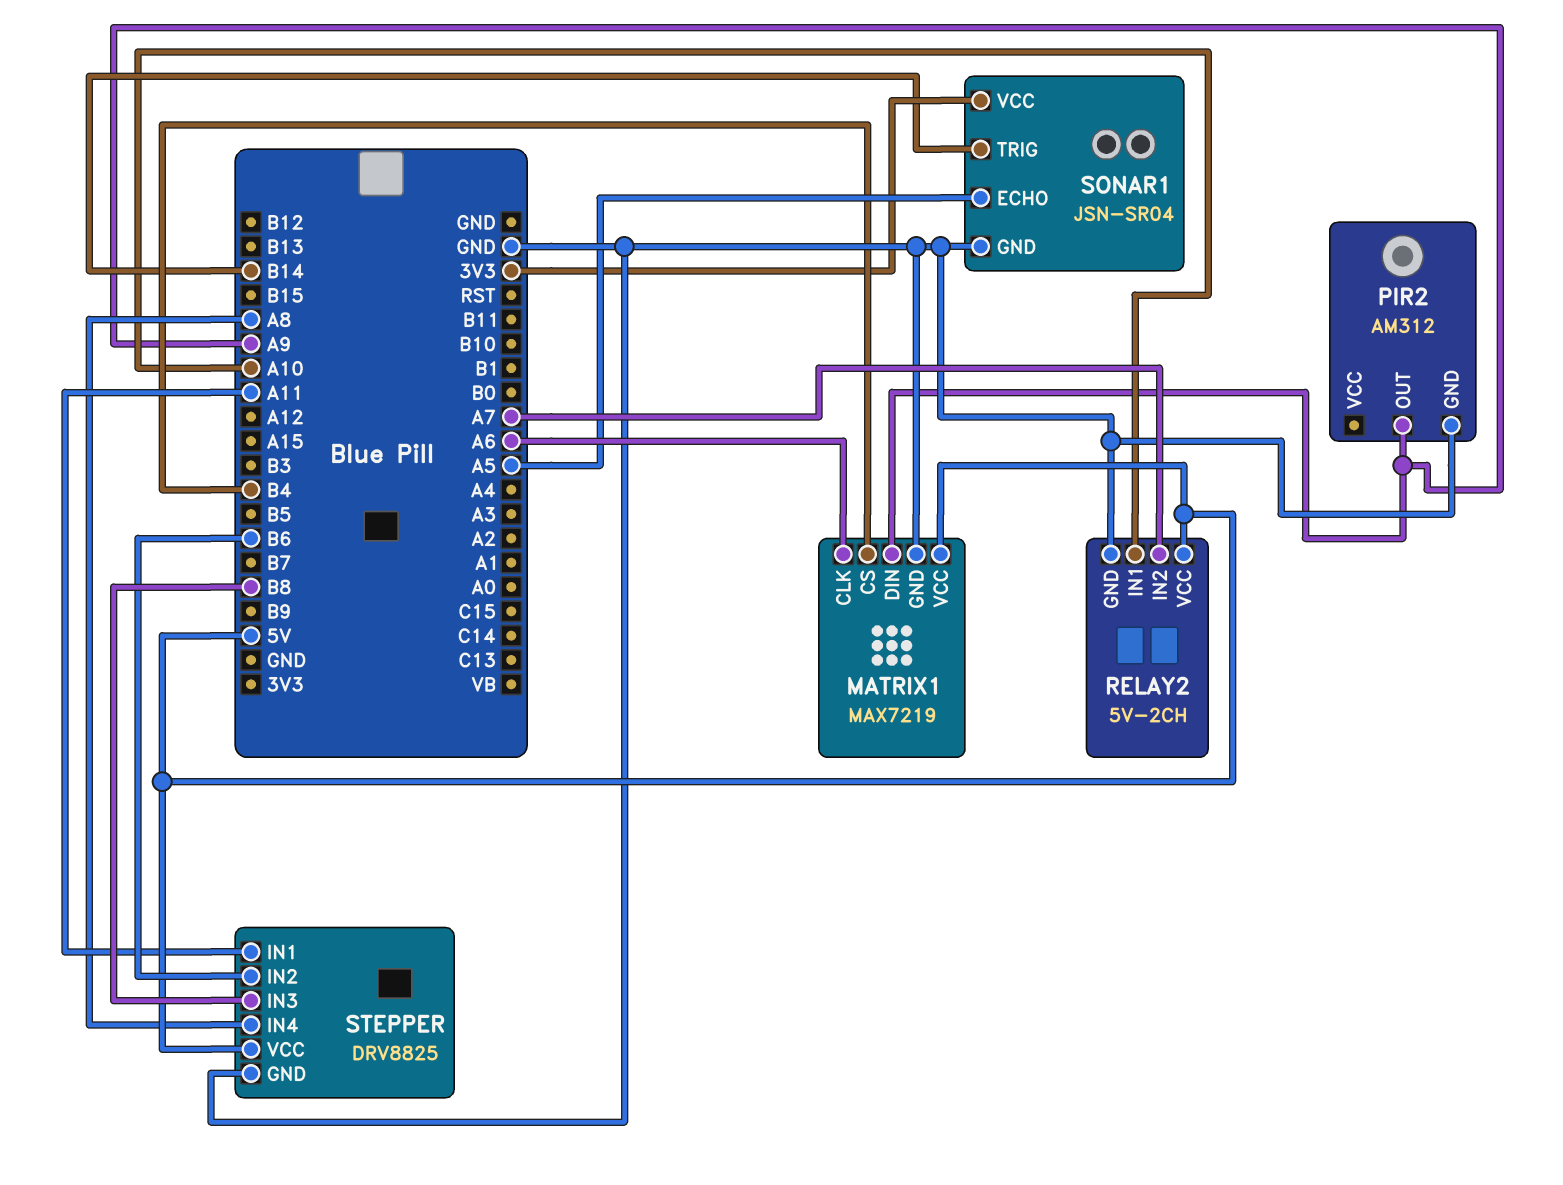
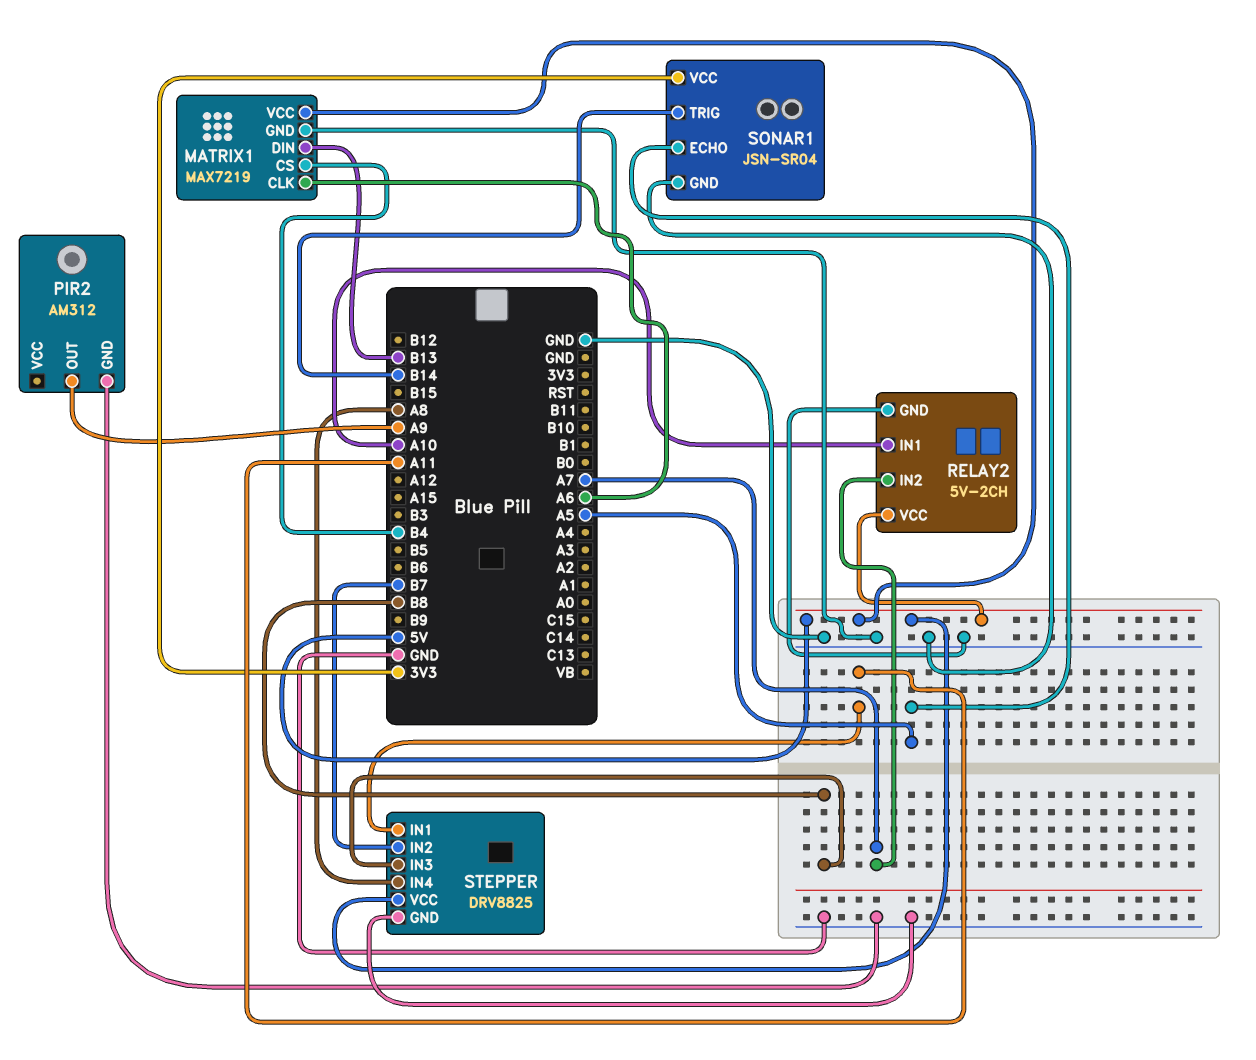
MATRIX1 pin DIN: A9 -> B13
STEPPER pin IN2: B6 -> B7

